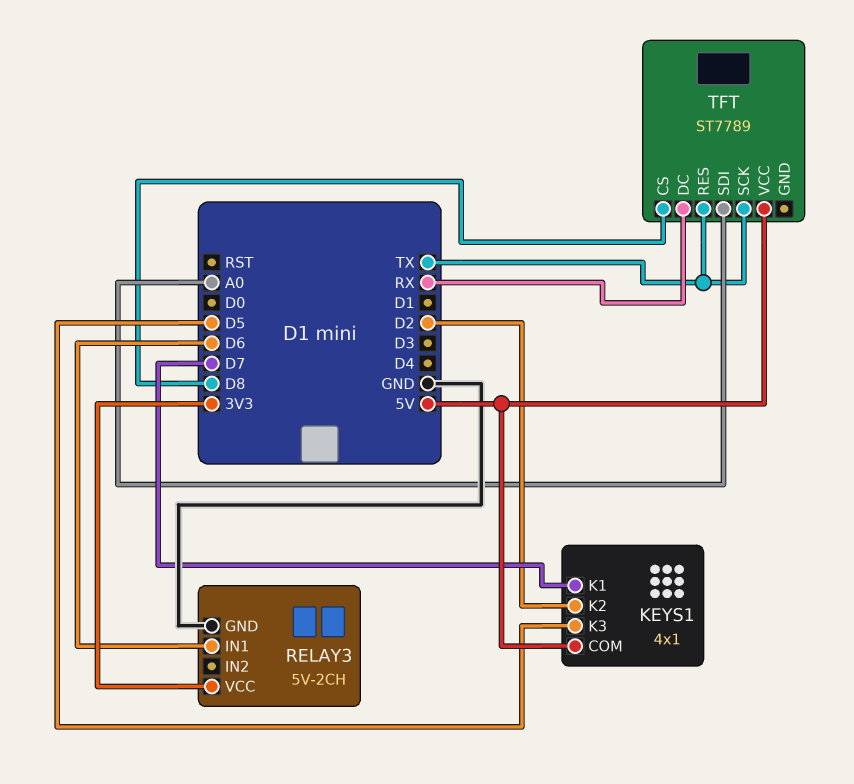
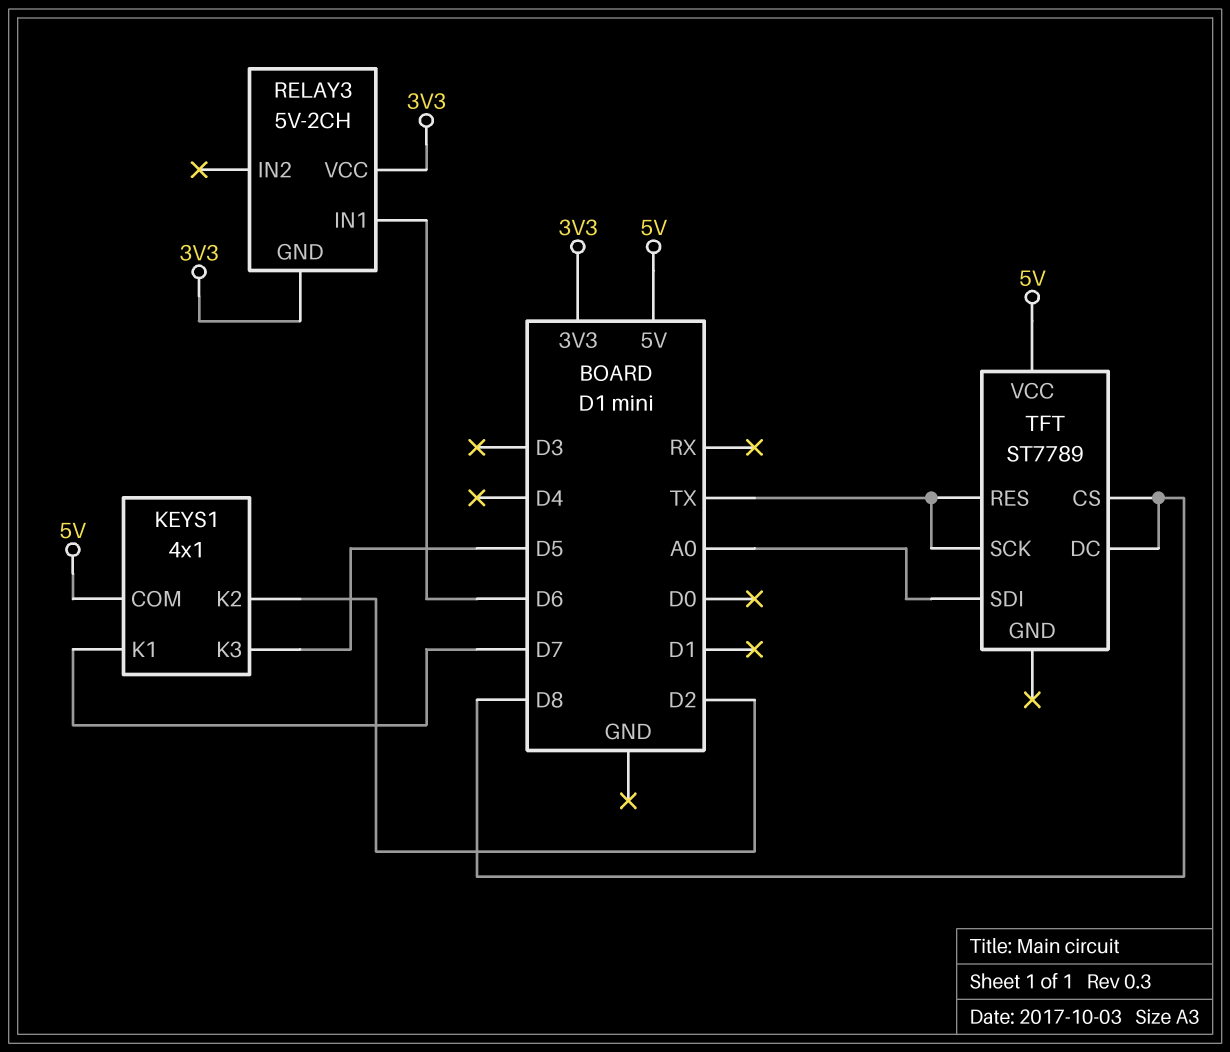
RELAY3 pin GND: GND -> 3V3
TFT pin DC: RX -> D8

